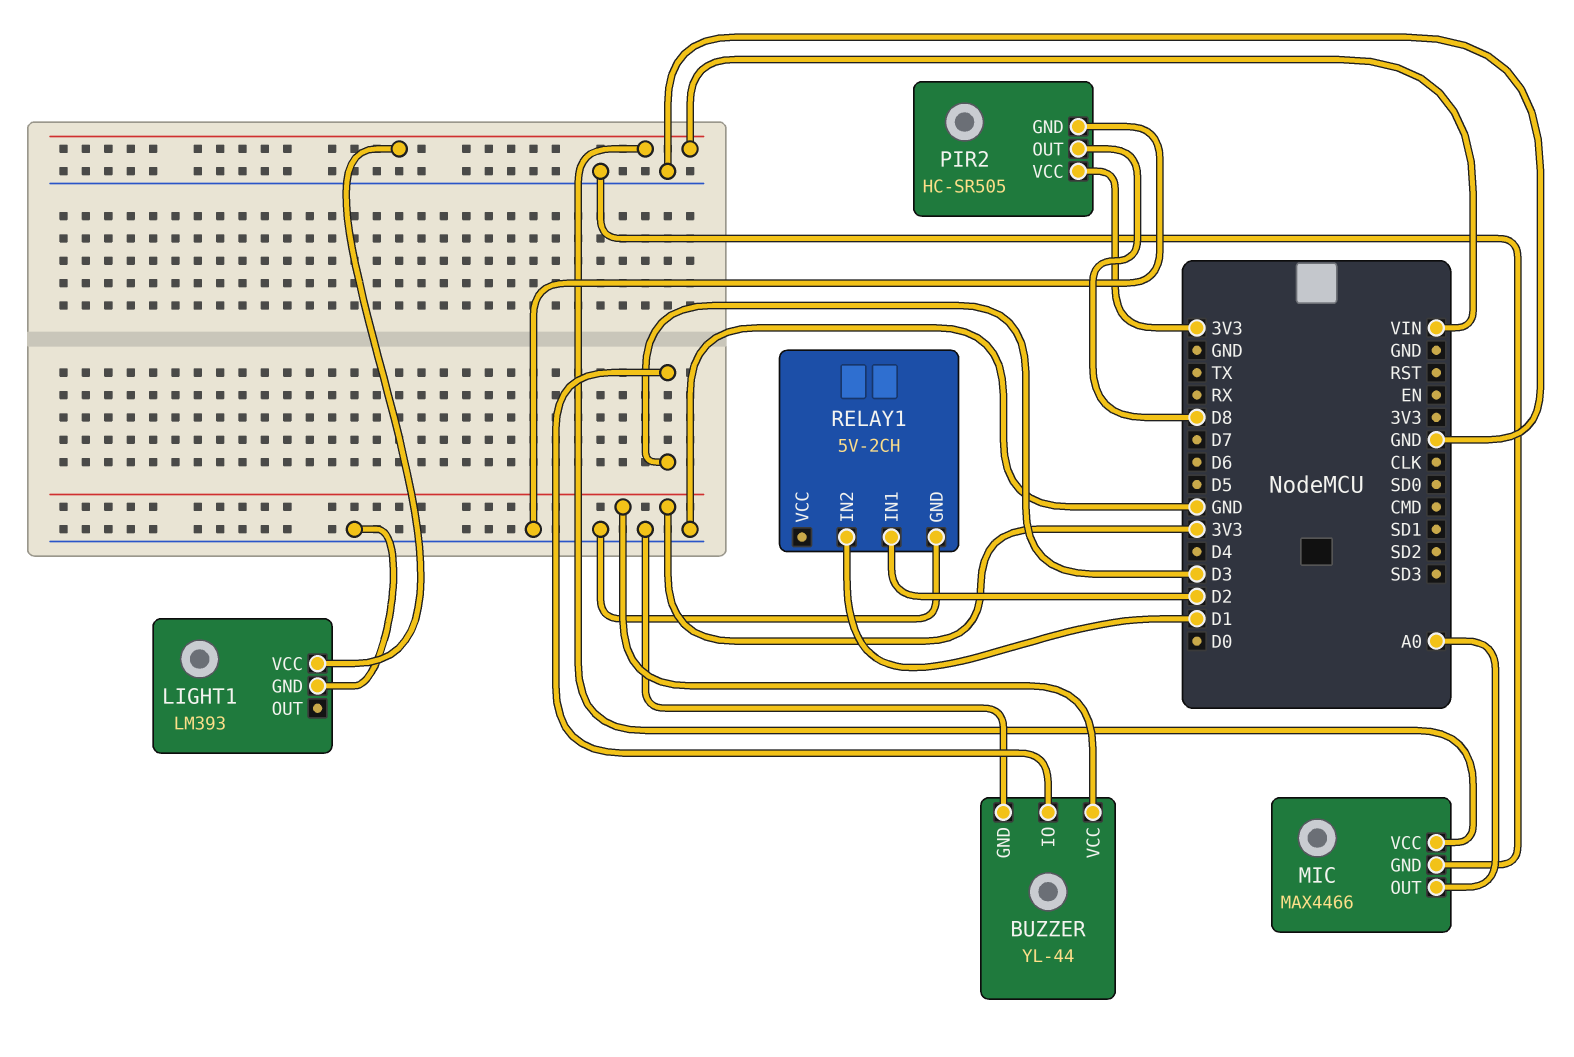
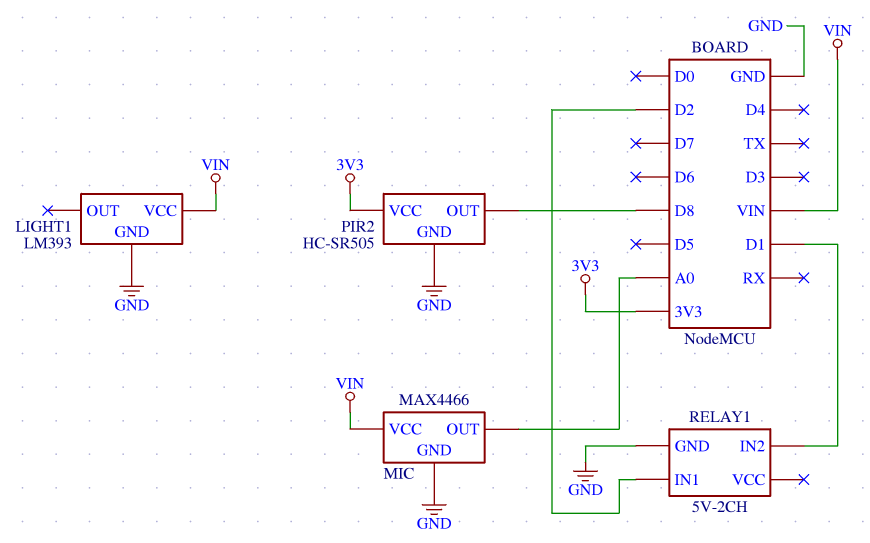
BUZZER: YL-44 -> none
BUZZER pin GND: GND -> none
BUZZER pin IO: D3 -> none
BUZZER pin VCC: 3V3 -> none

